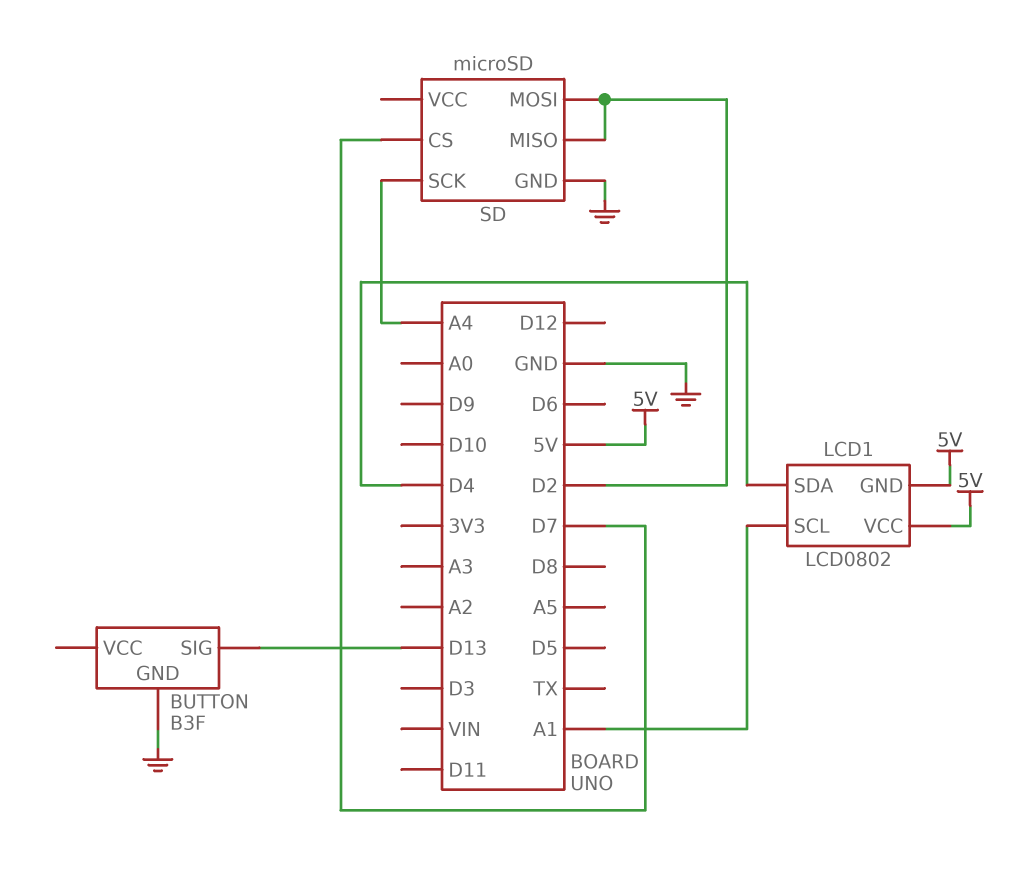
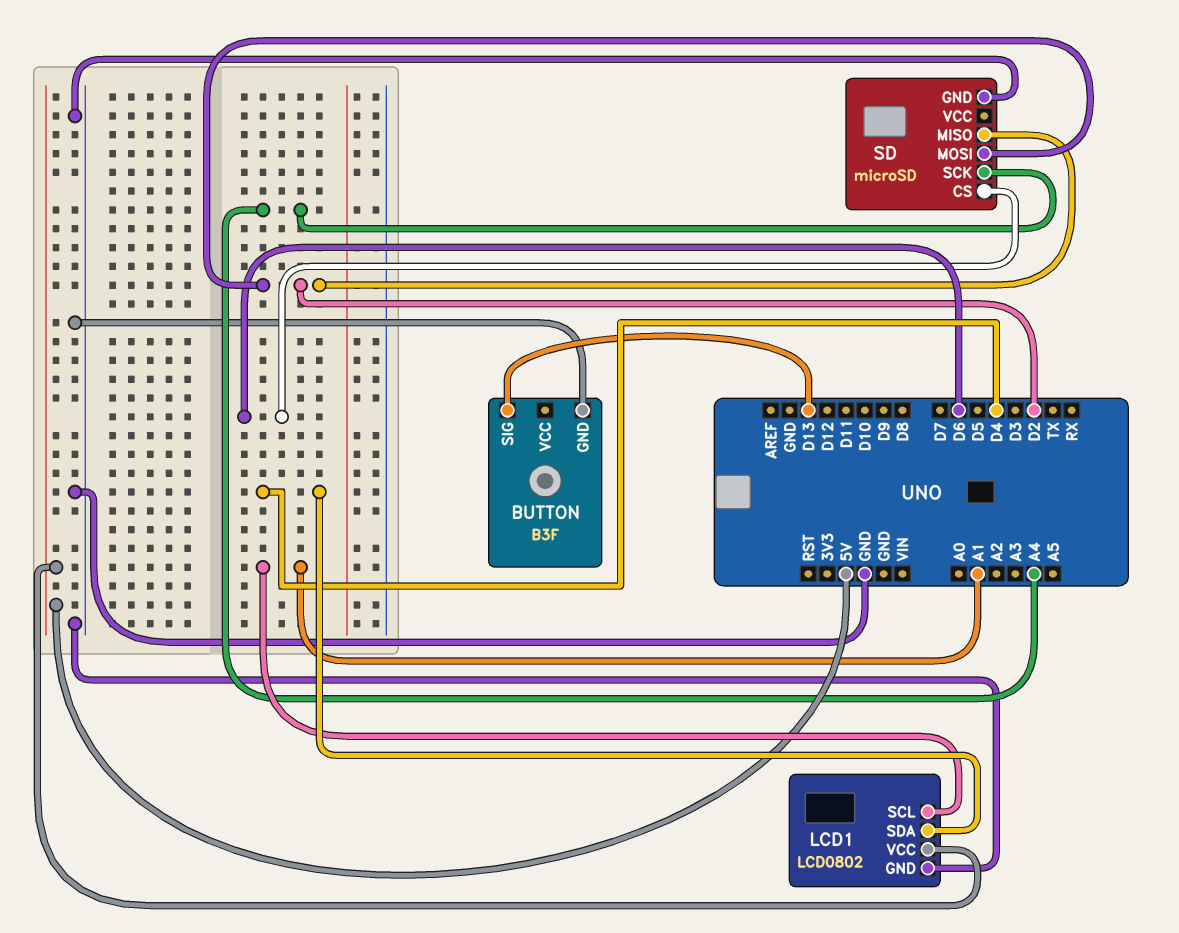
LCD1 pin GND: 5V -> GND
SD pin CS: D7 -> D6

